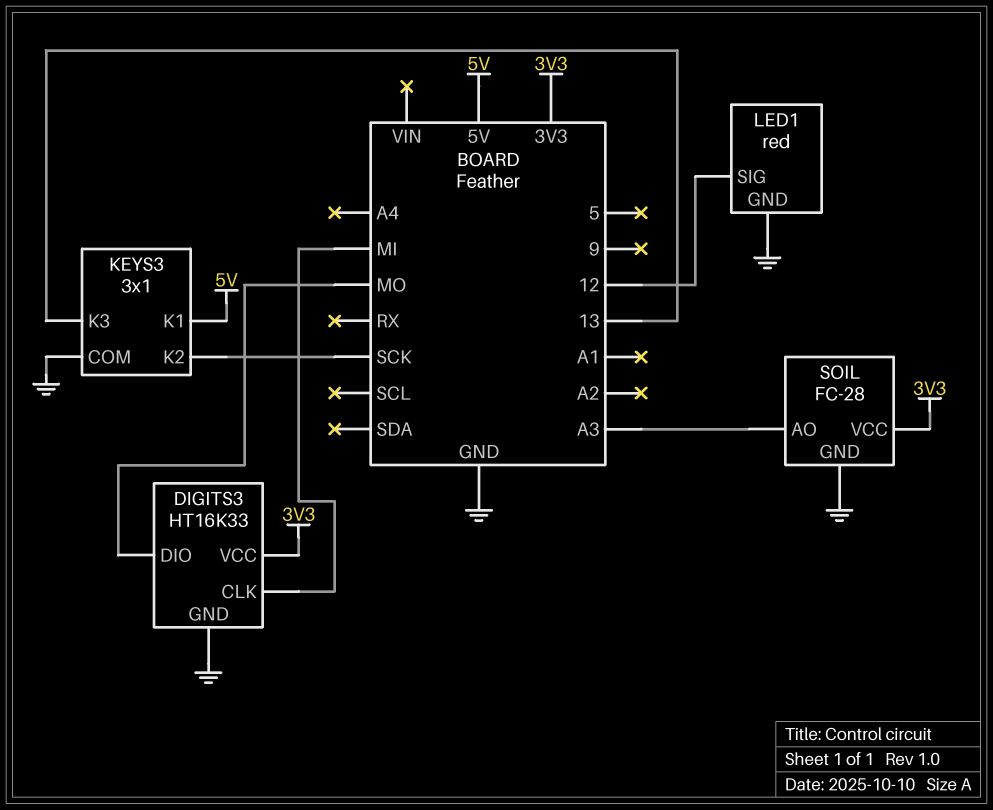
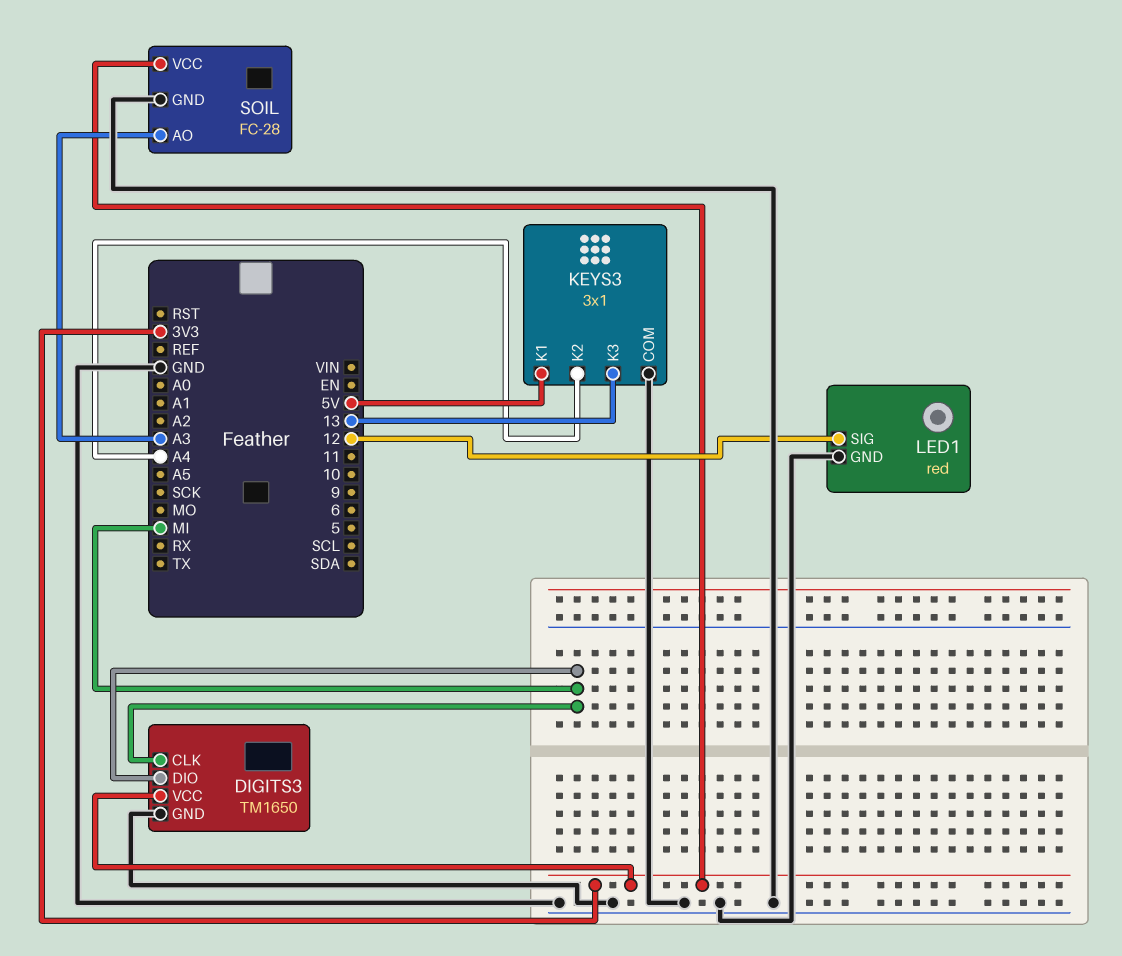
DIGITS3: HT16K33 -> TM1650
DIGITS3 pin DIO: MO -> MI
KEYS3 pin K2: SCK -> A4

